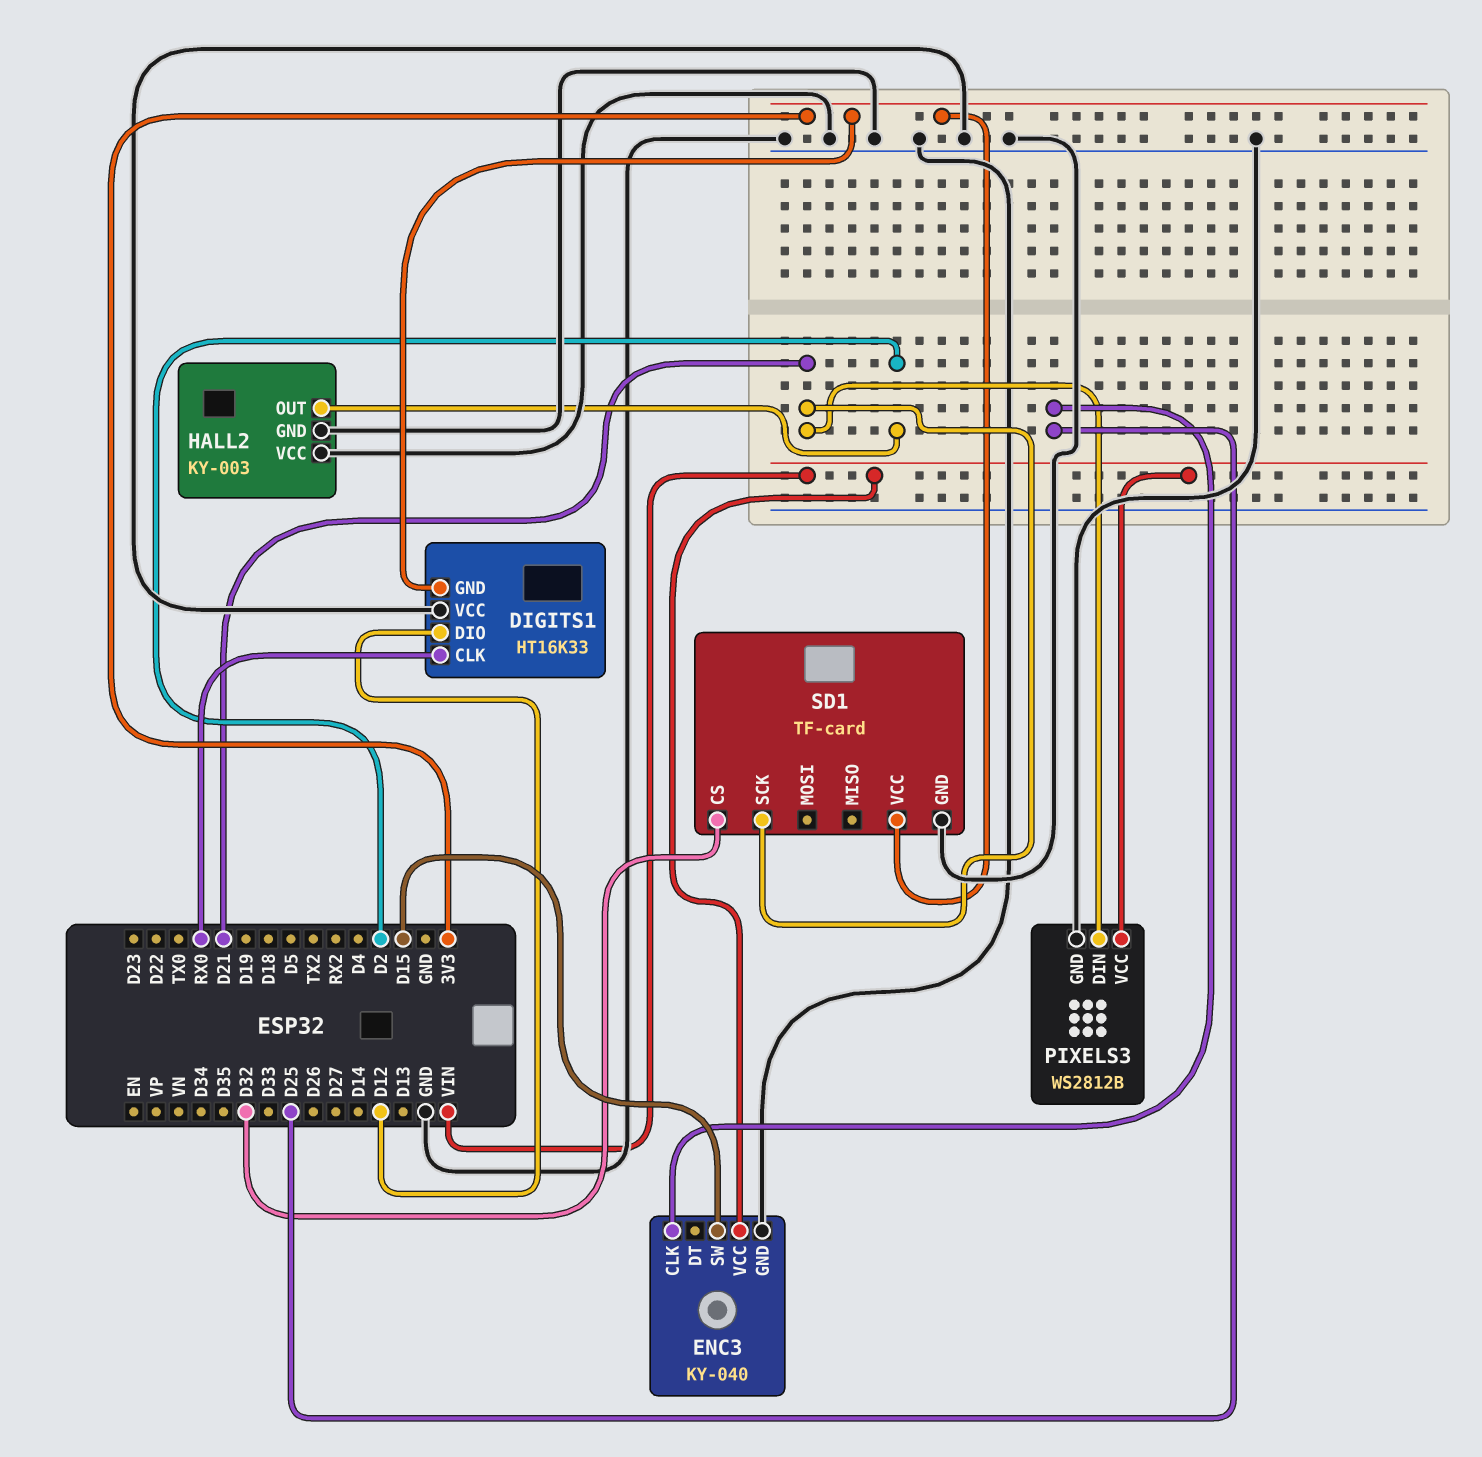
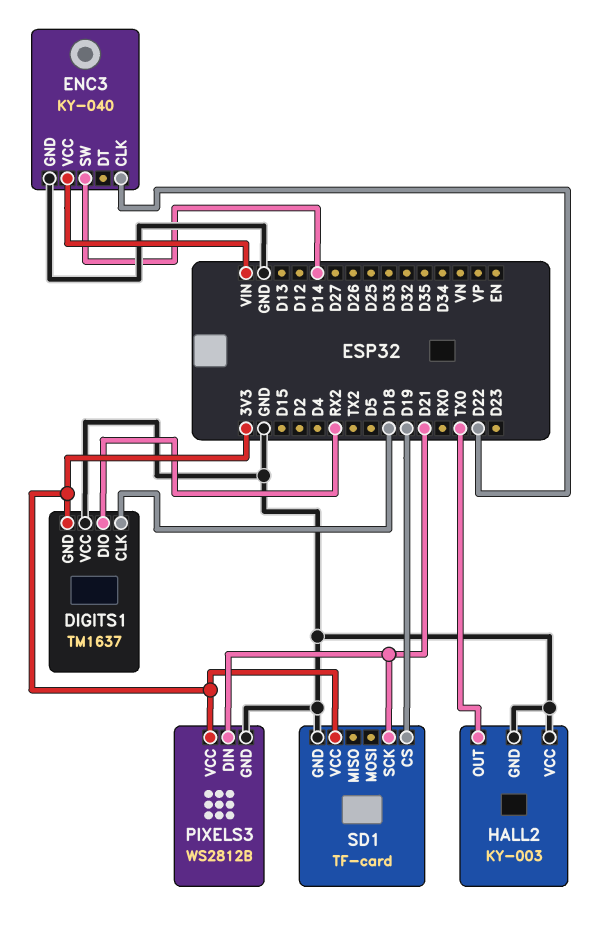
DIGITS1: HT16K33 -> TM1637
DIGITS1 pin CLK: RX0 -> D18
DIGITS1 pin DIO: D12 -> RX2
ENC3 pin CLK: D25 -> D22
ENC3 pin SW: D15 -> D14
HALL2 pin OUT: D2 -> TX0
PIXELS3 pin VCC: VIN -> 3V3
SD1 pin CS: D32 -> D19

